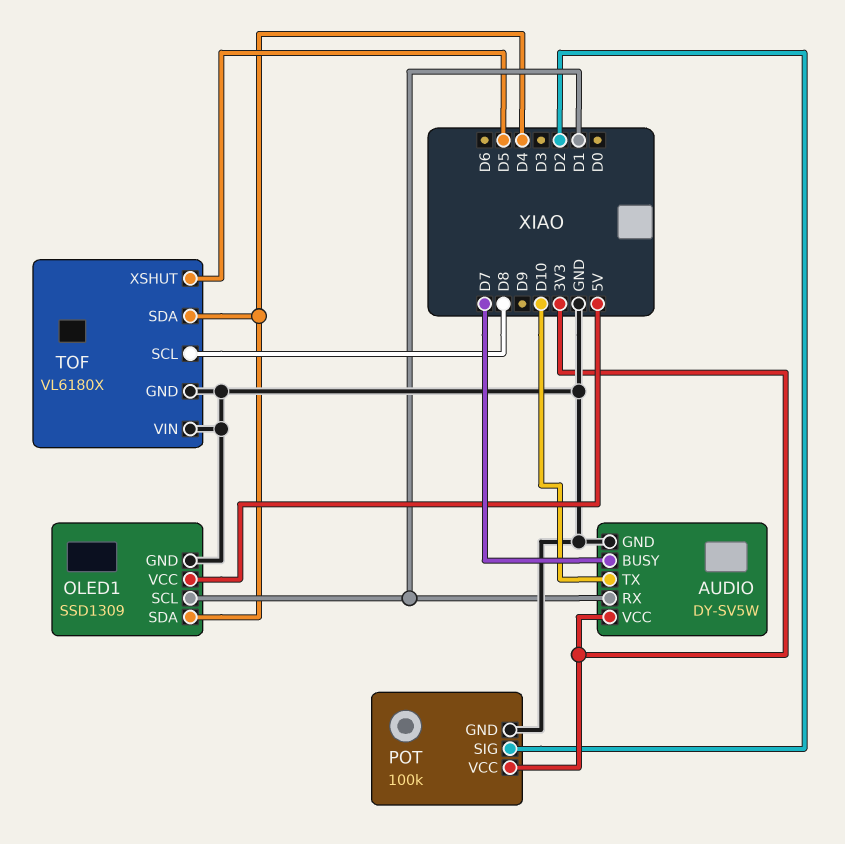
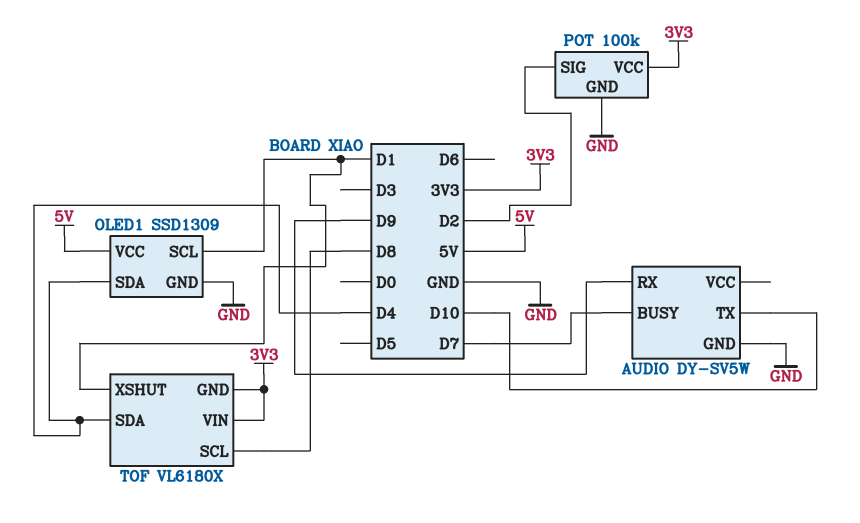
AUDIO pin RX: D1 -> D9
AUDIO pin VCC: 3V3 -> none
TOF pin GND: GND -> 3V3
TOF pin VIN: GND -> 3V3
TOF pin XSHUT: D5 -> D1

